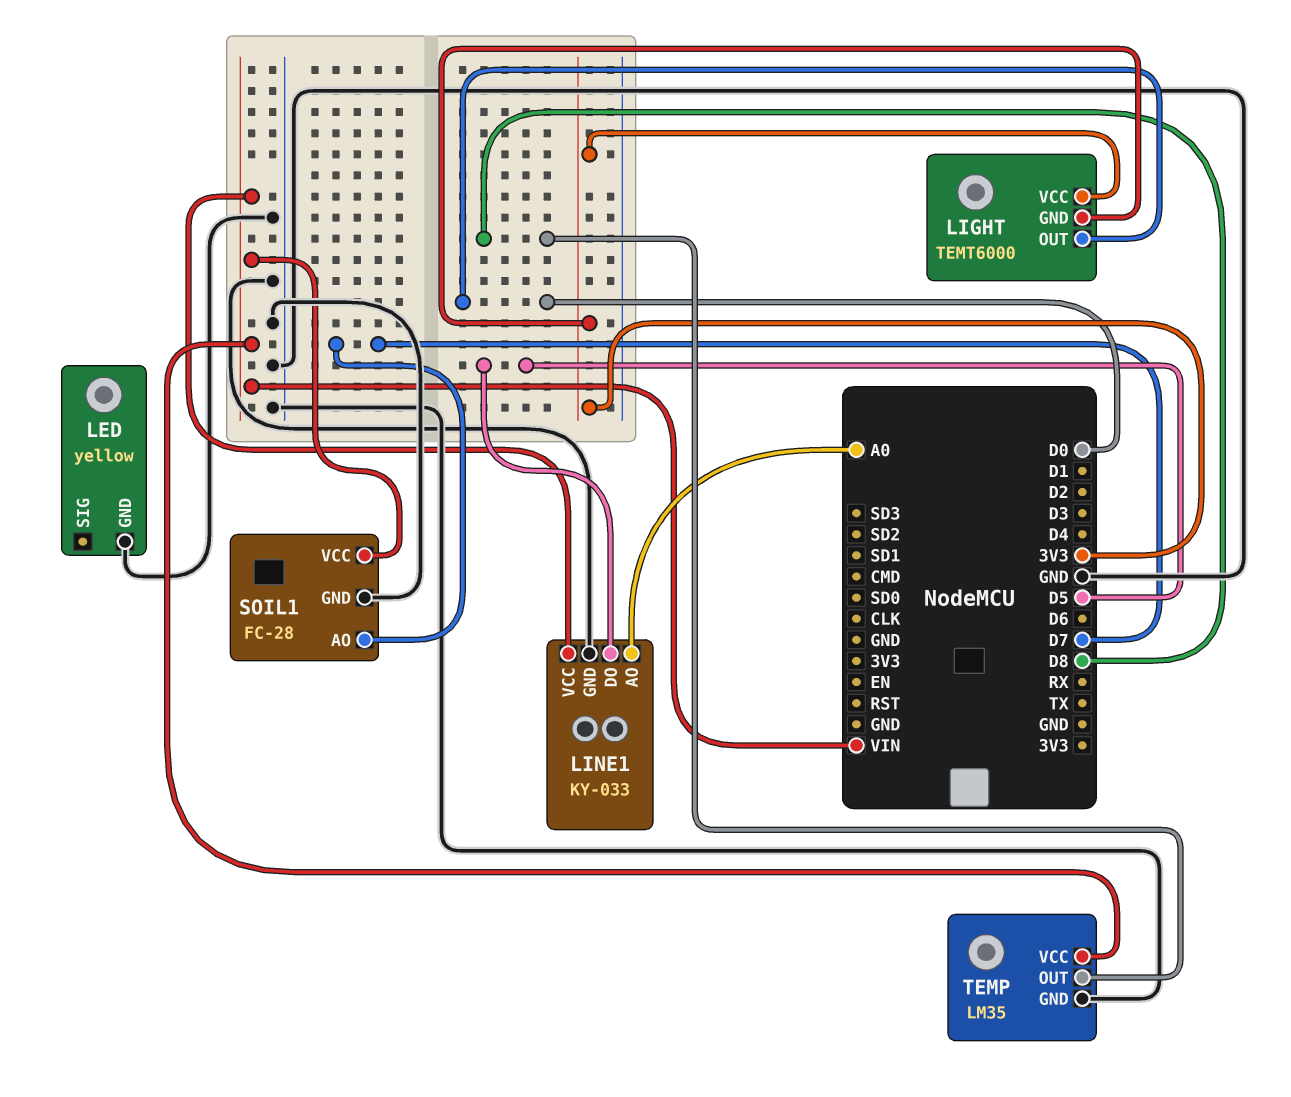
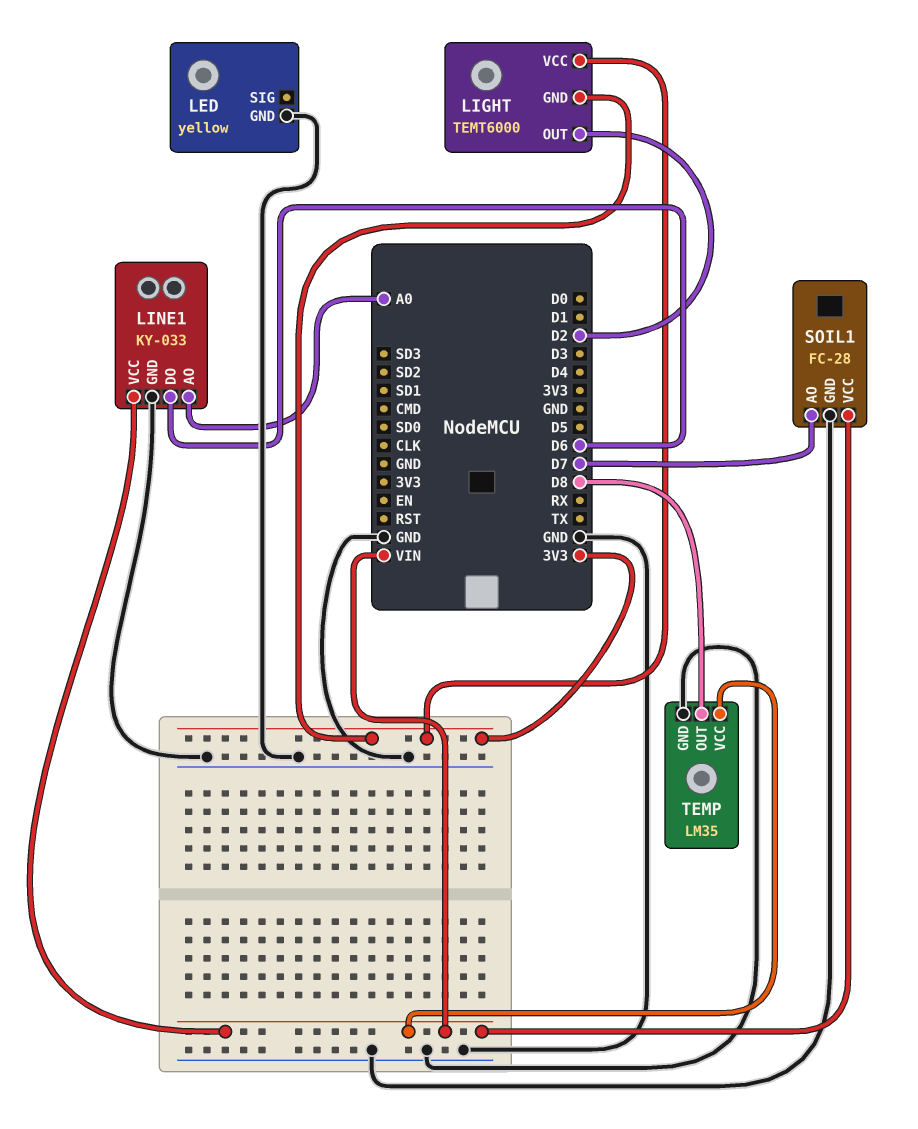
LIGHT pin OUT: D0 -> D2
LINE1 pin DO: D5 -> D6

